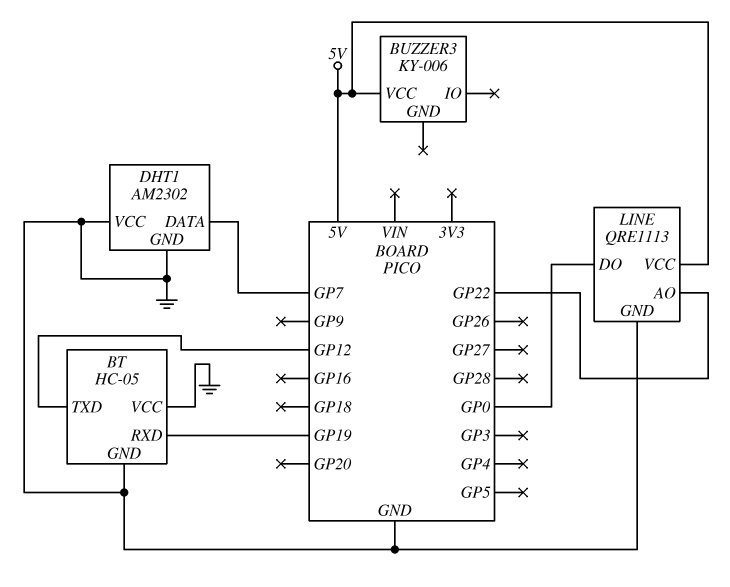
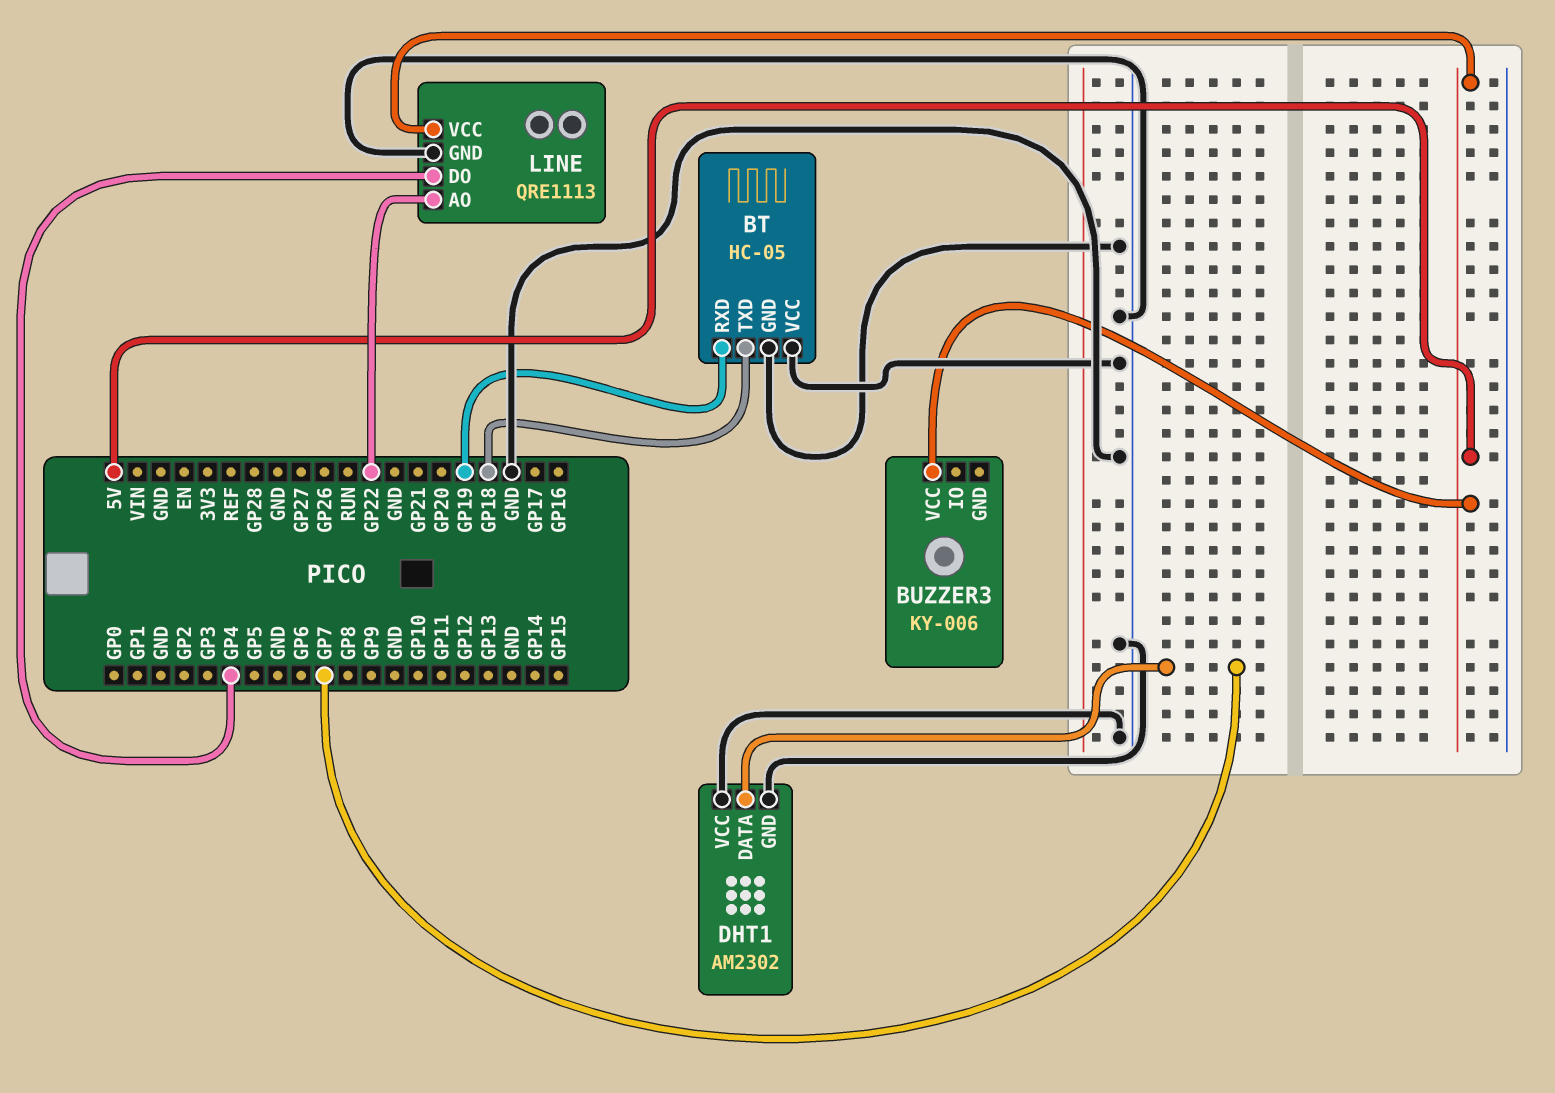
BT pin TXD: GP12 -> GP18
LINE pin DO: GP0 -> GP4

